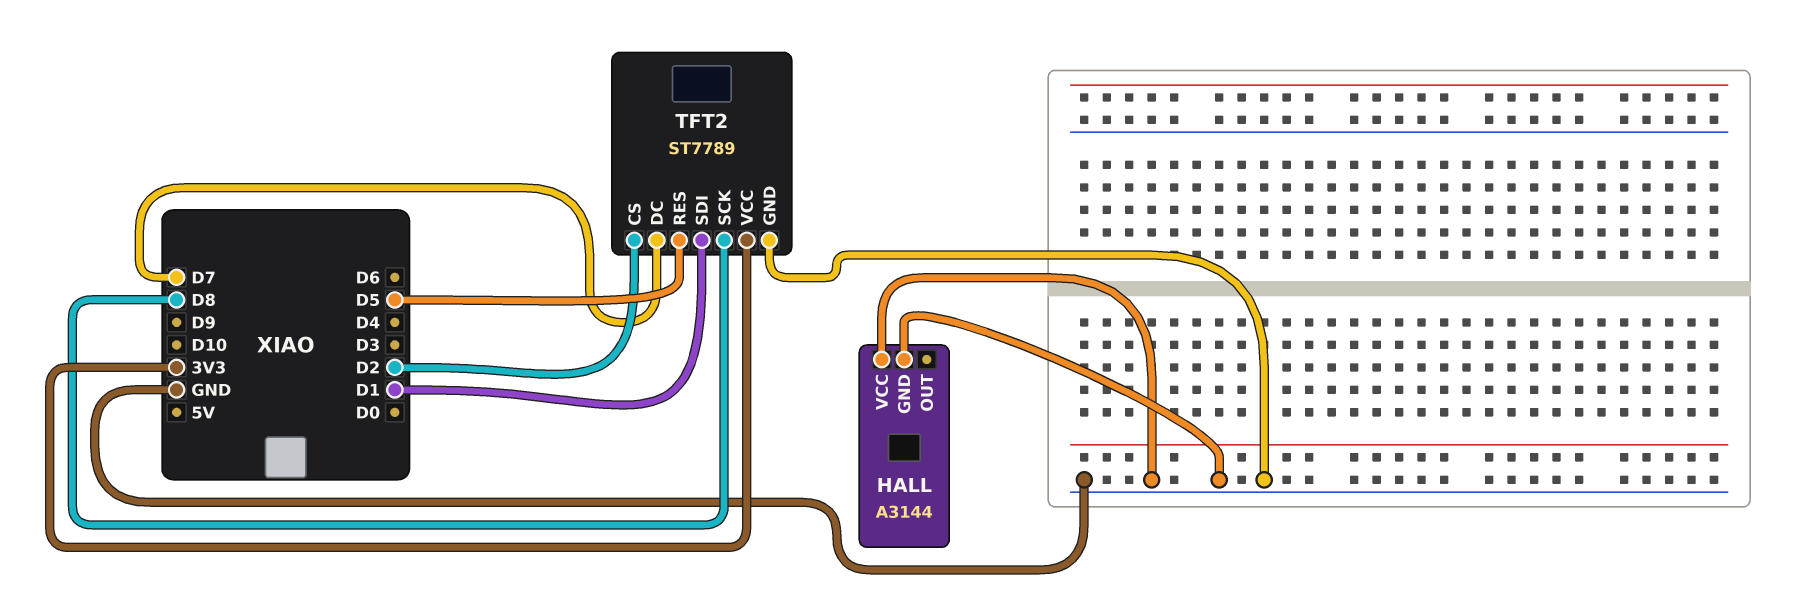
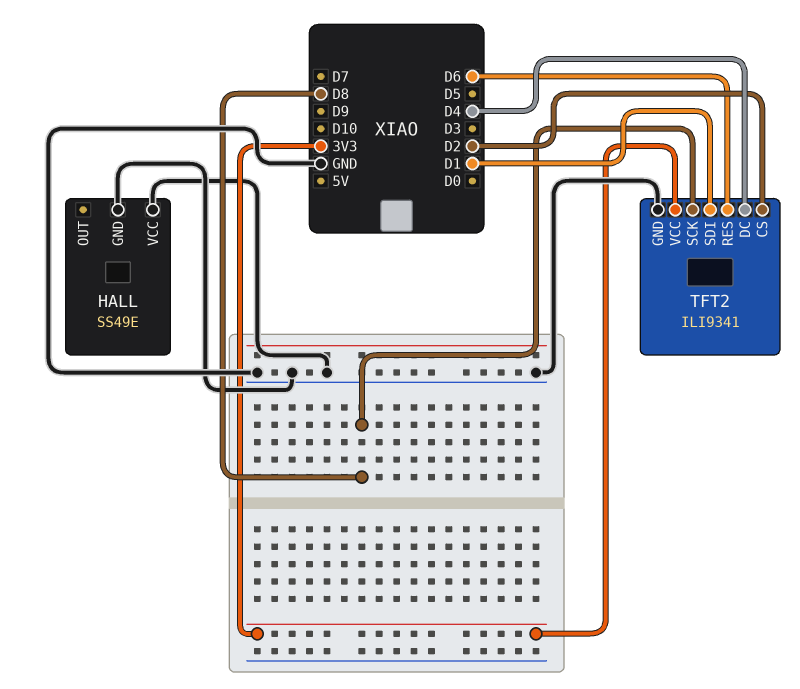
HALL: A3144 -> SS49E
TFT2: ST7789 -> ILI9341
TFT2 pin DC: D7 -> D4
TFT2 pin RES: D5 -> D6

